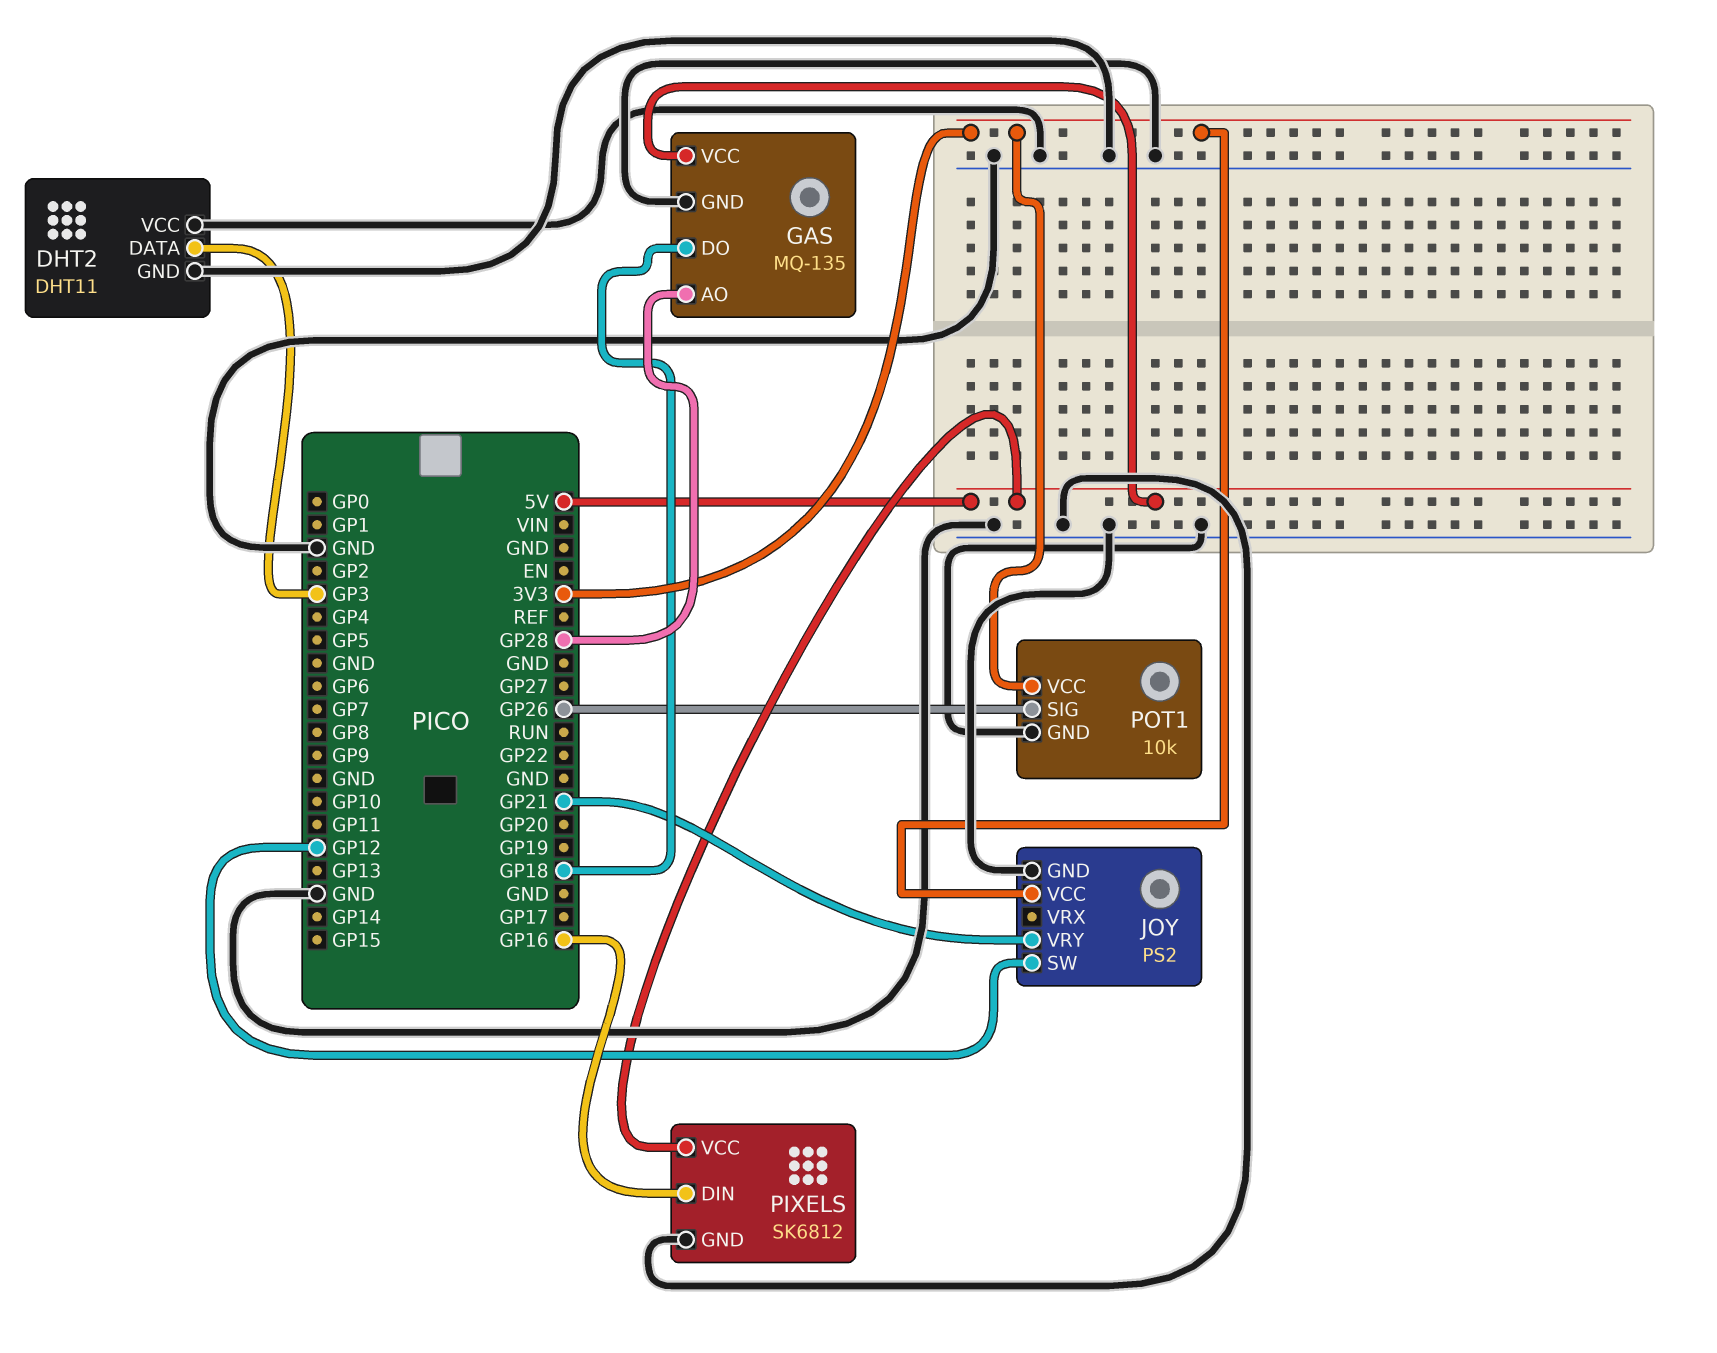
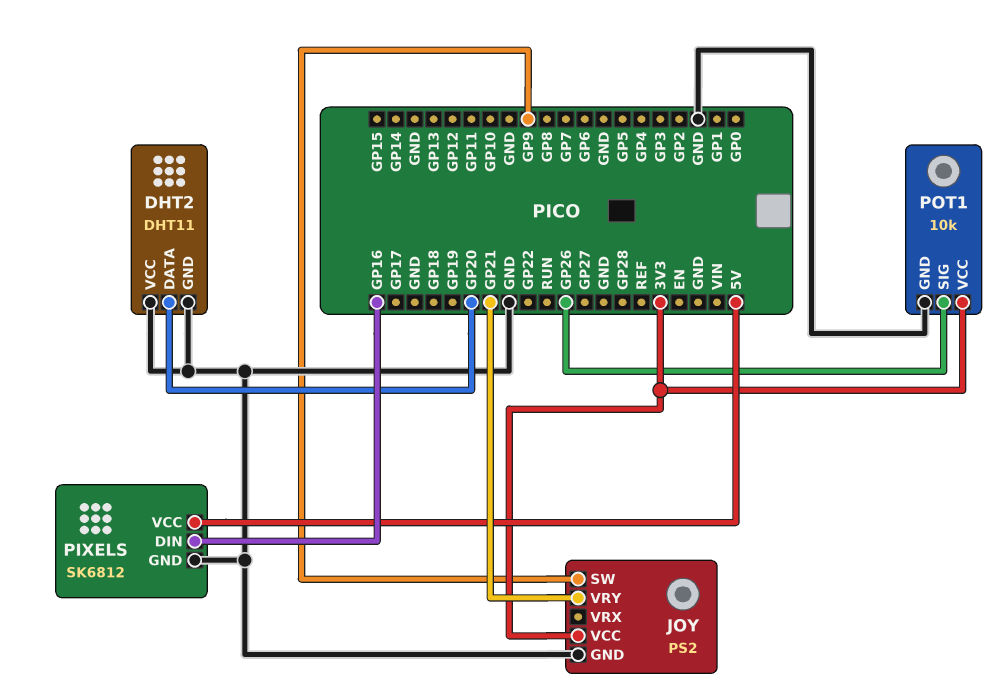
DHT2 pin DATA: GP3 -> GP20
GAS: MQ-135 -> none
GAS pin AO: GP28 -> none
GAS pin DO: GP18 -> none
GAS pin GND: GND -> none
GAS pin VCC: 5V -> none
JOY pin SW: GP12 -> GP9

